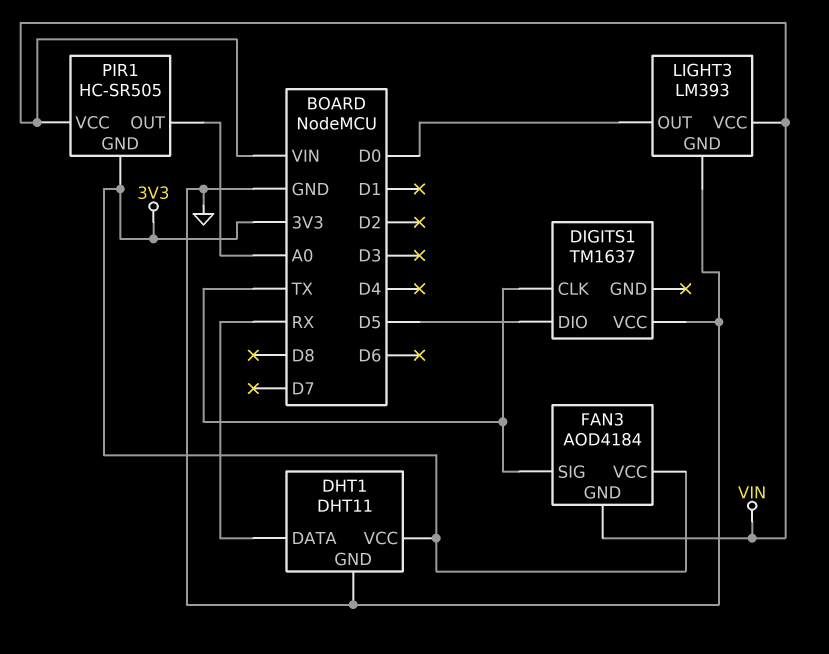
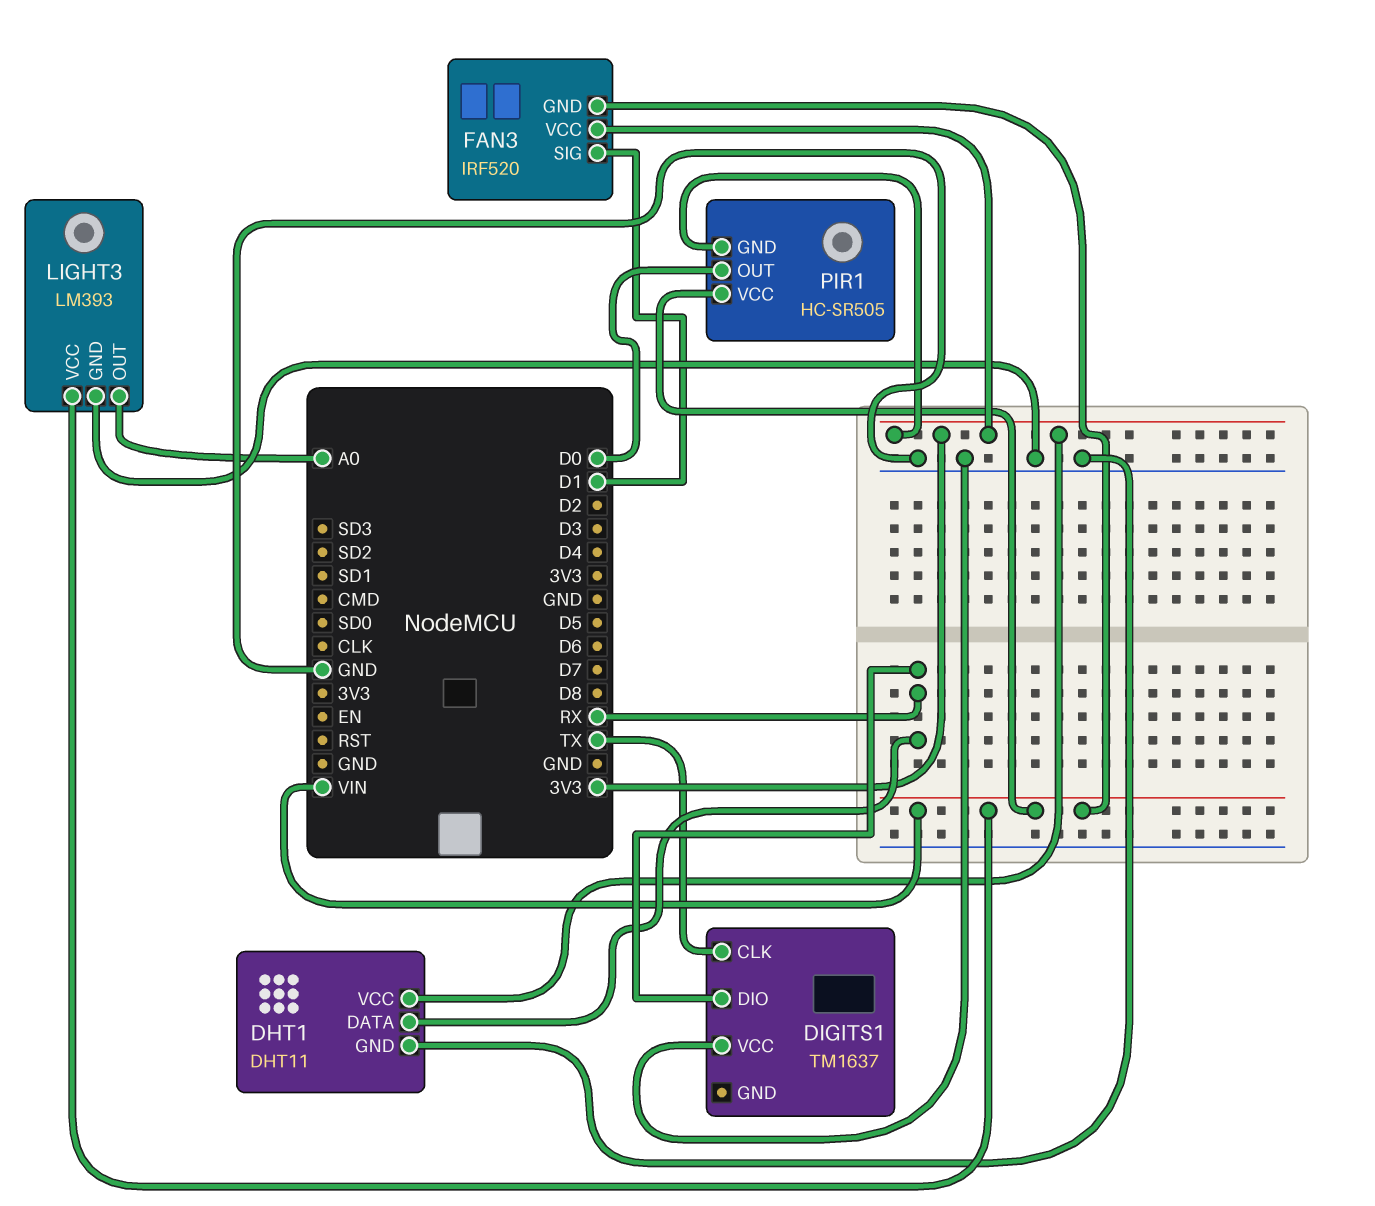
DIGITS1 pin DIO: D5 -> RX
FAN3: AOD4184 -> IRF520
FAN3 pin SIG: TX -> D1
LIGHT3 pin OUT: D0 -> A0
PIR1 pin OUT: A0 -> D0

